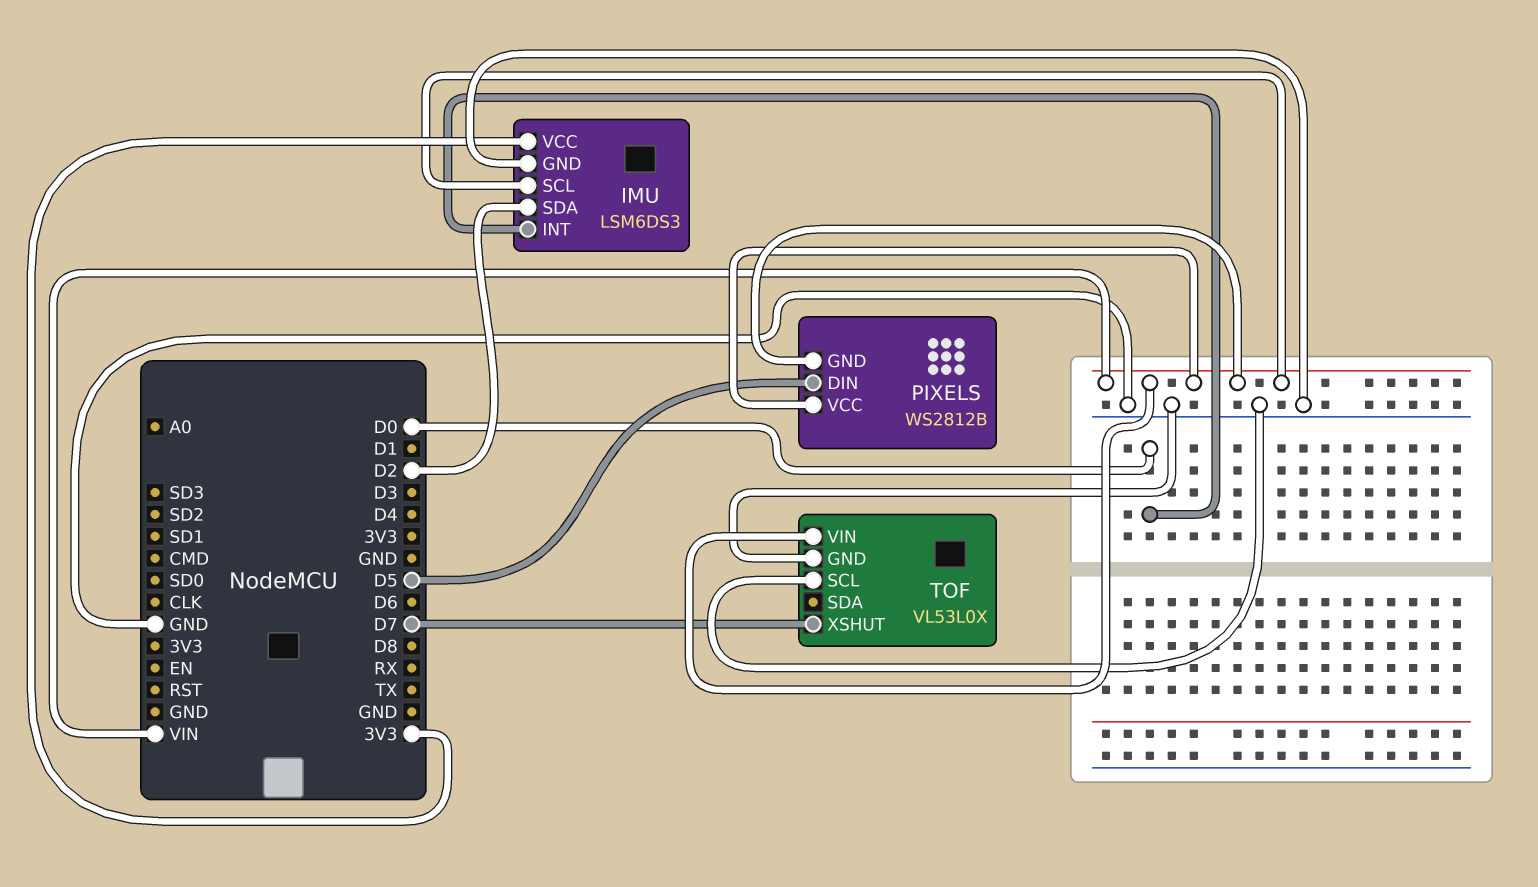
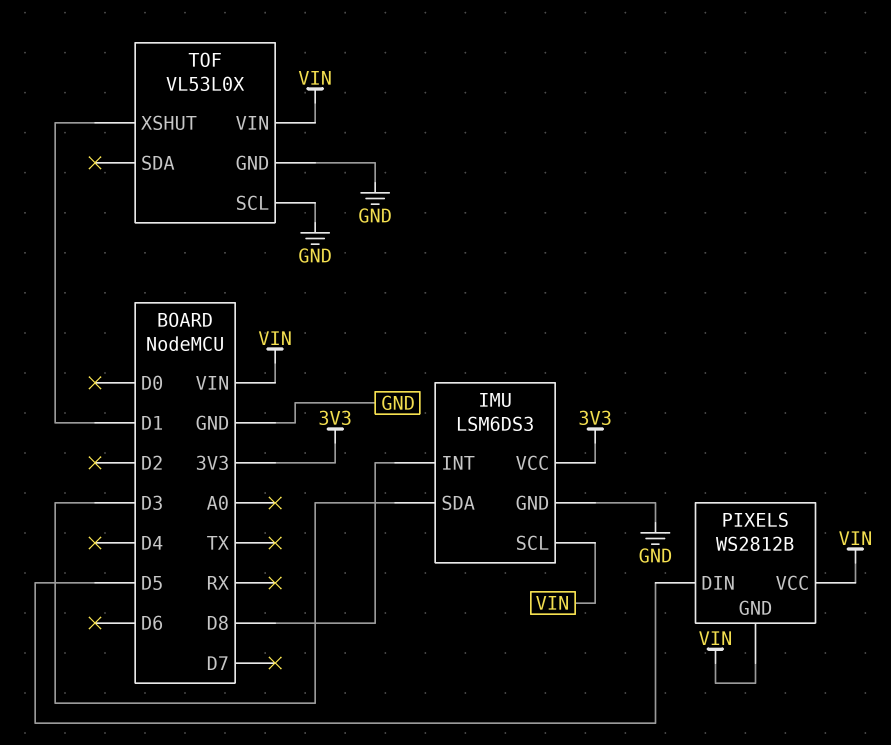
IMU pin INT: D0 -> D8
IMU pin SDA: D2 -> D3
TOF pin XSHUT: D7 -> D1

